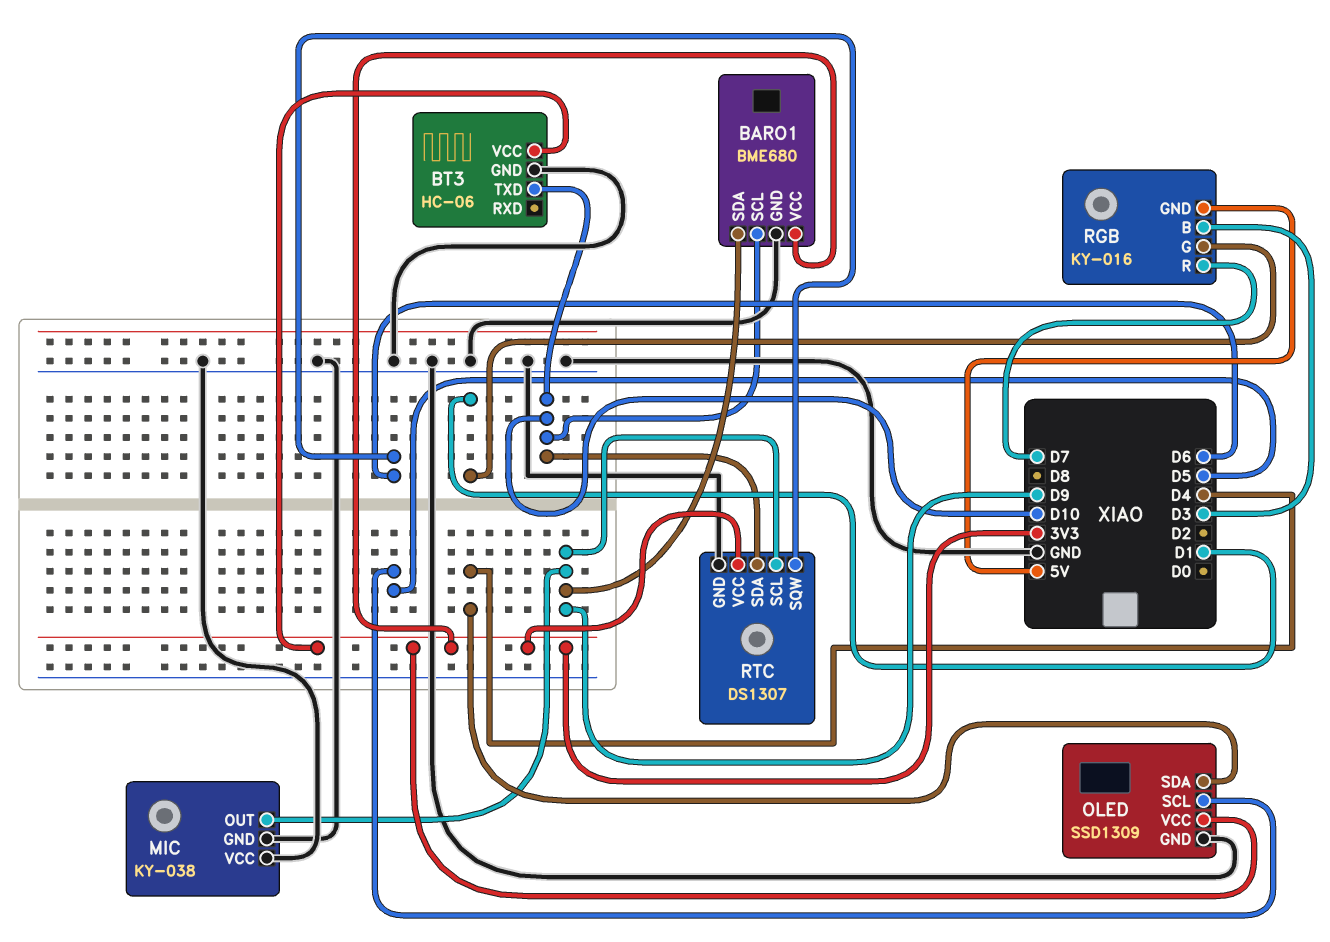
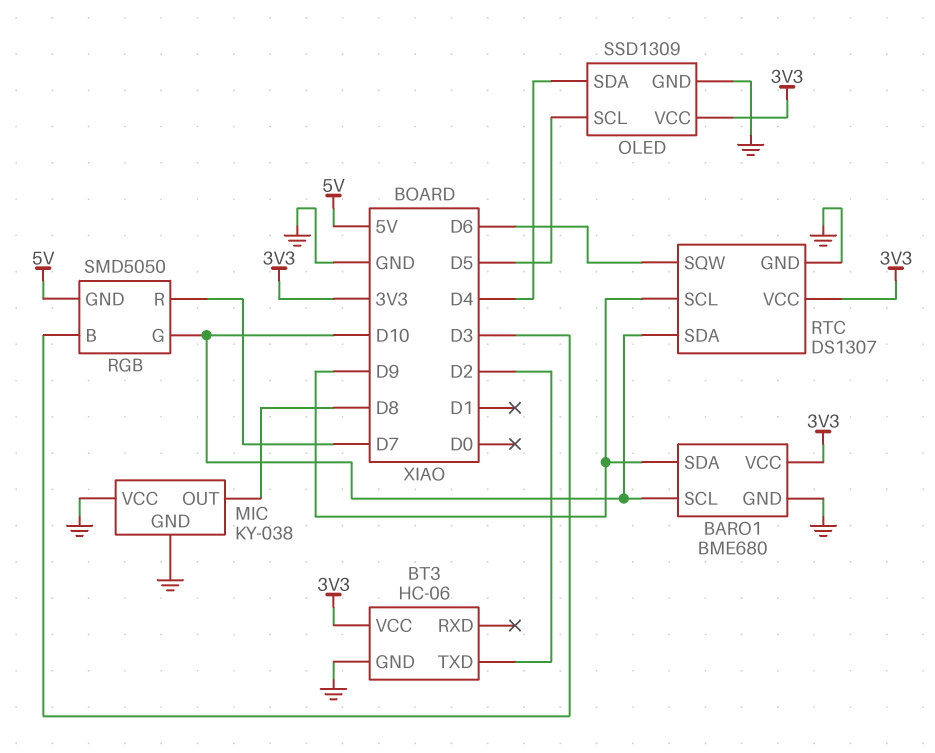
BT3 pin TXD: D10 -> D2
MIC pin OUT: D9 -> D8
RGB: KY-016 -> SMD5050
RGB pin G: D1 -> D10

